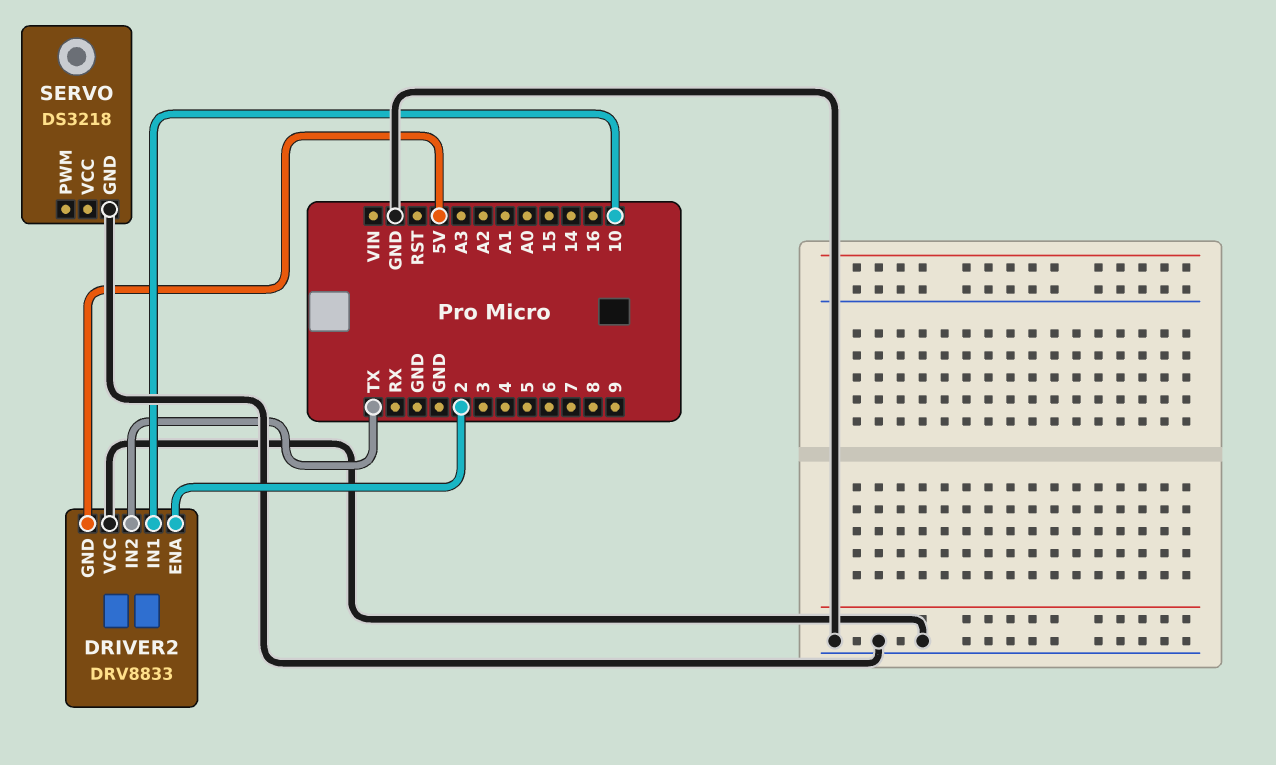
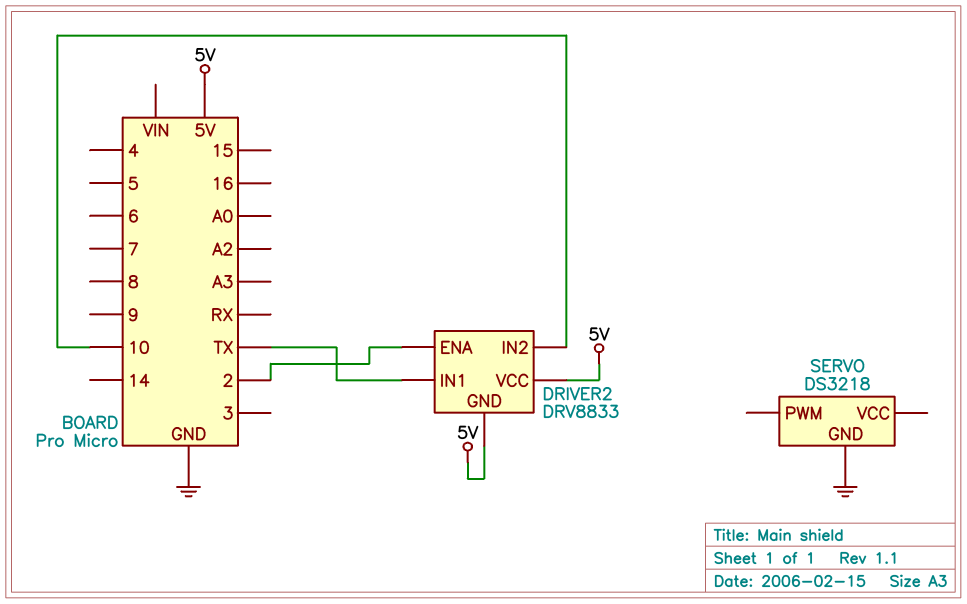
DRIVER2 pin IN1: 10 -> TX
DRIVER2 pin IN2: TX -> 10
DRIVER2 pin VCC: GND -> 5V

